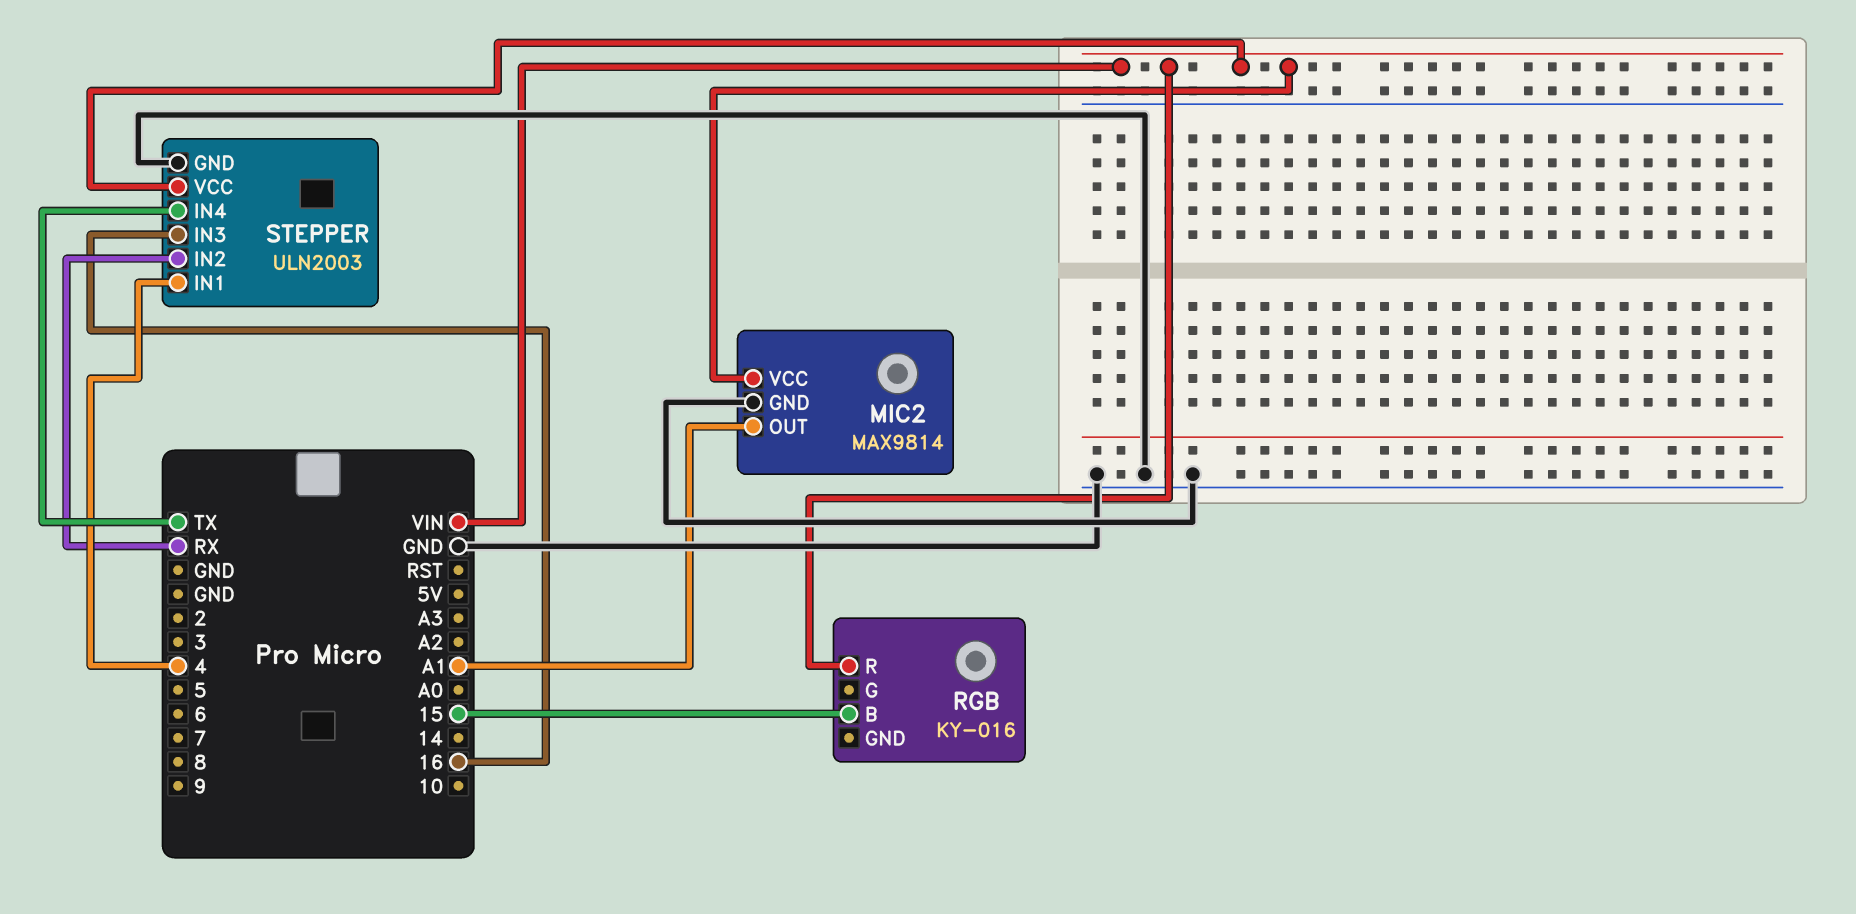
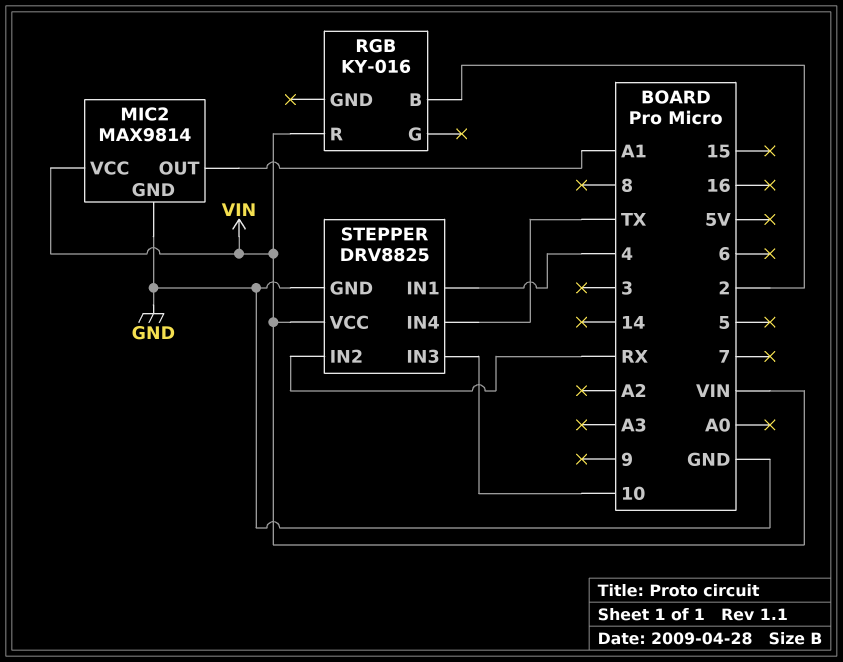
RGB pin B: 15 -> 2
STEPPER: ULN2003 -> DRV8825
STEPPER pin IN3: 16 -> 10

